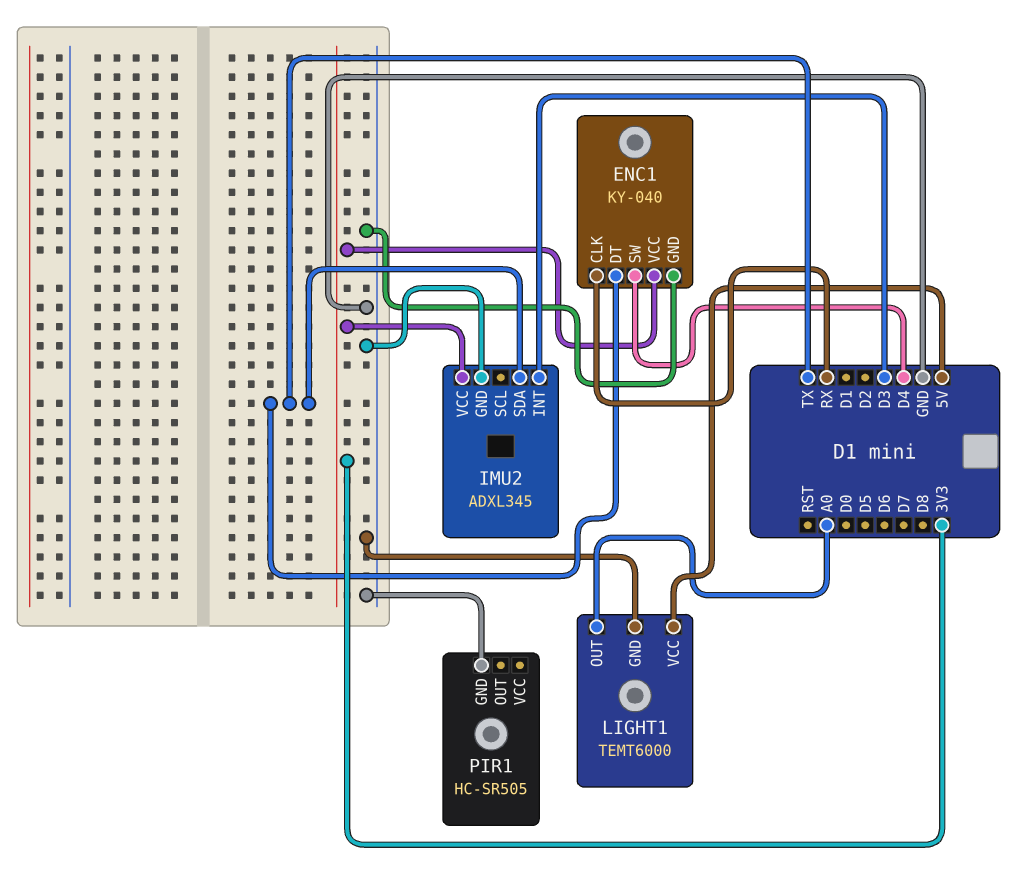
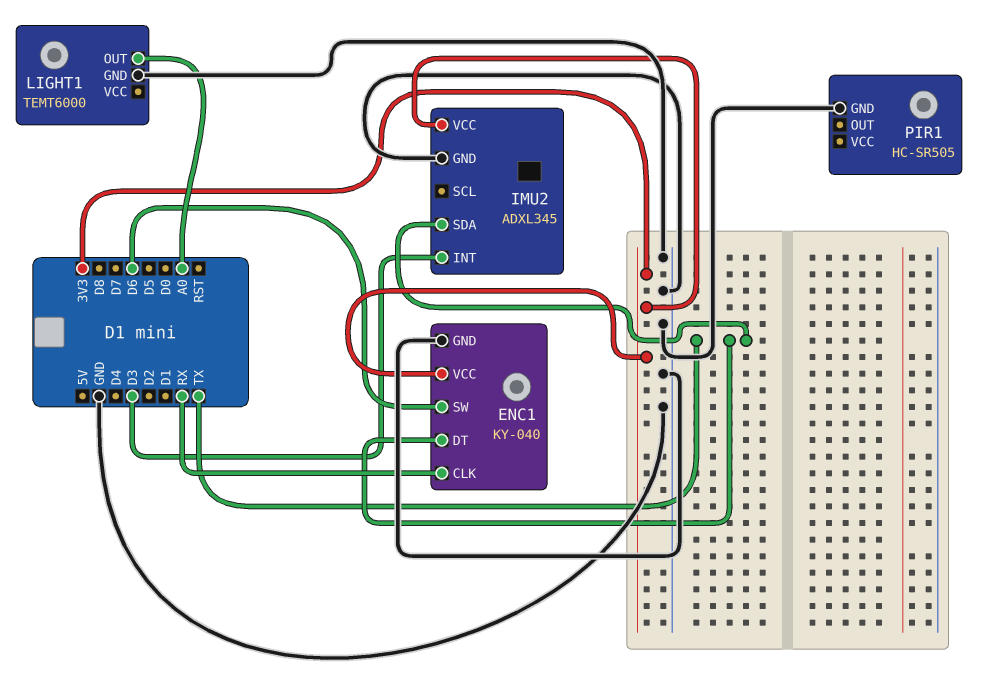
ENC1 pin SW: D4 -> D6
LIGHT1 pin VCC: 5V -> none

